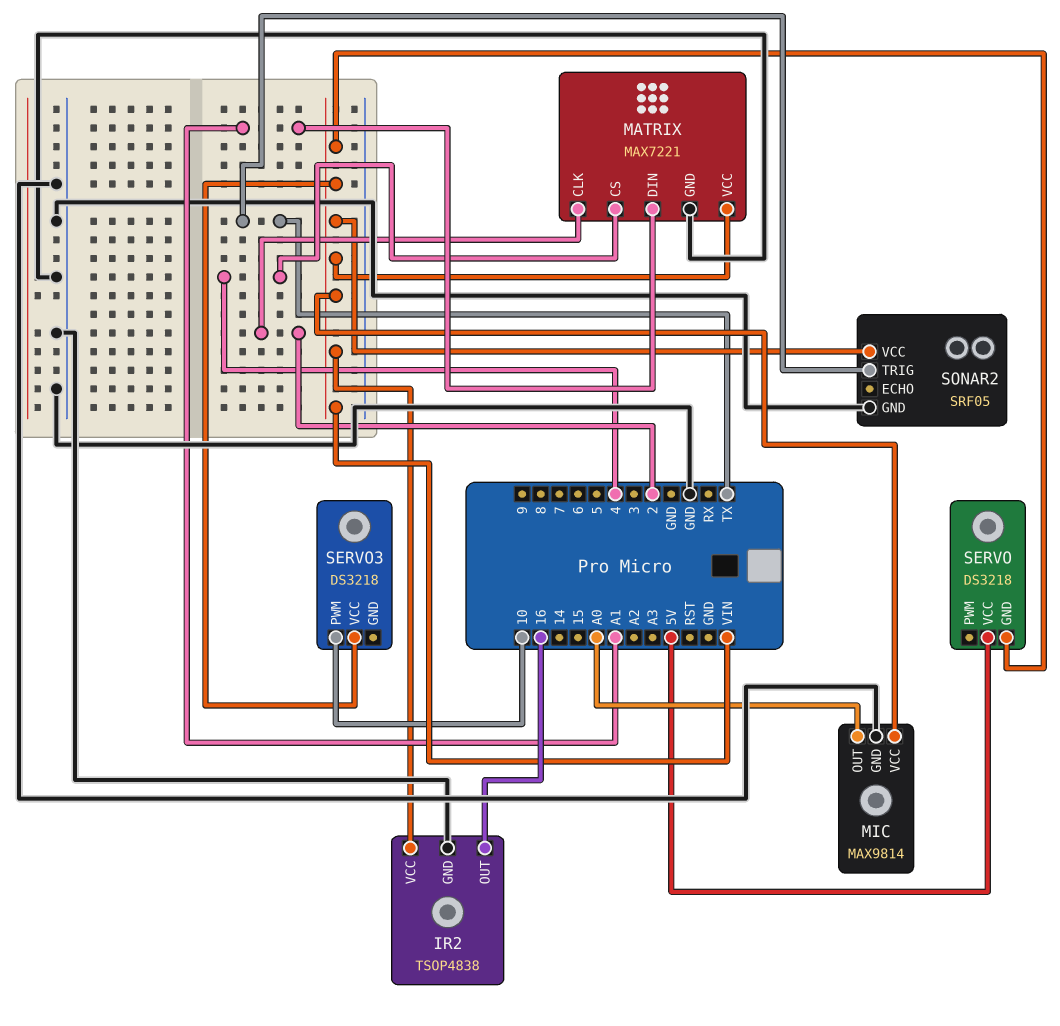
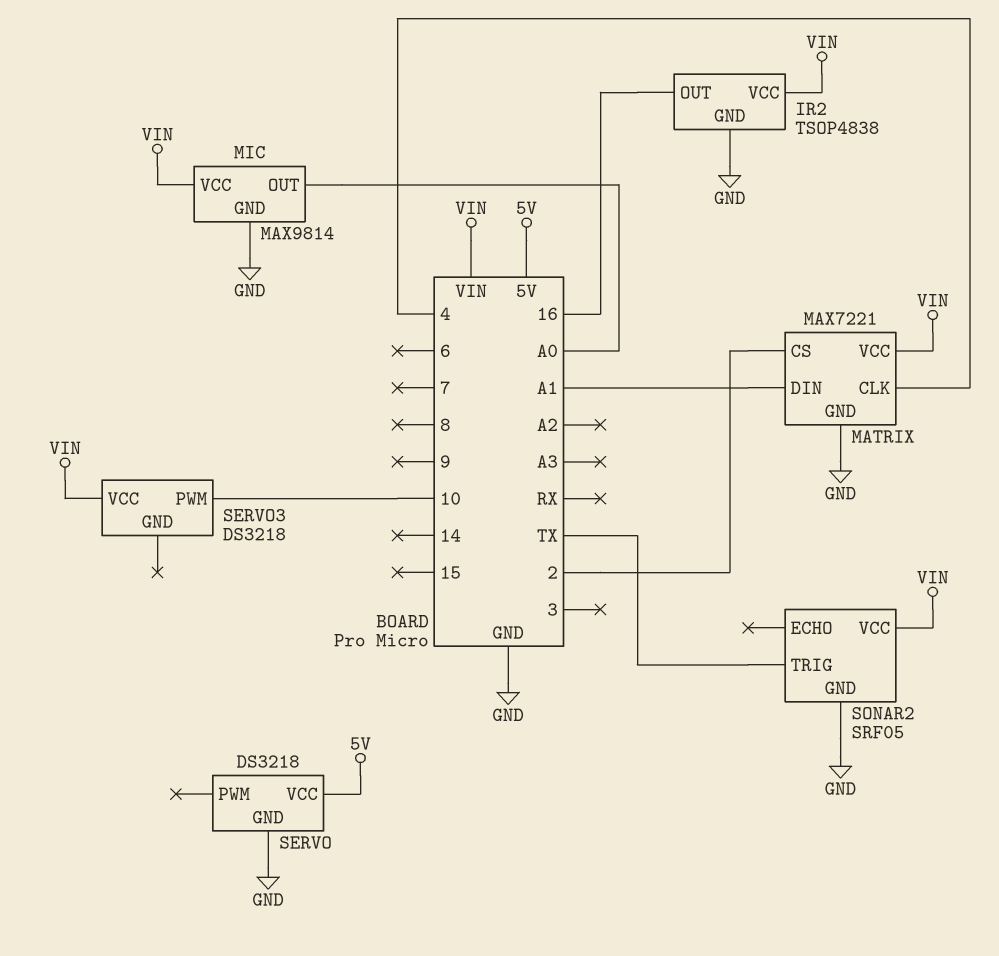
MATRIX pin CLK: 2 -> 4
MATRIX pin CS: 4 -> 2
SERVO pin GND: VIN -> GND

